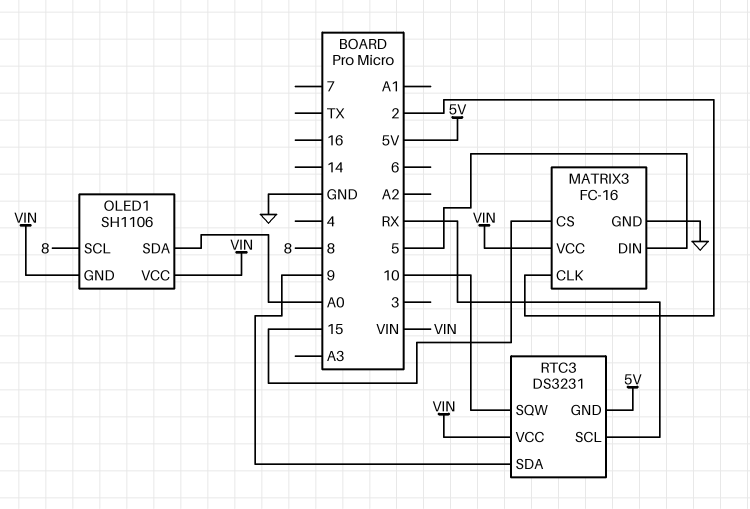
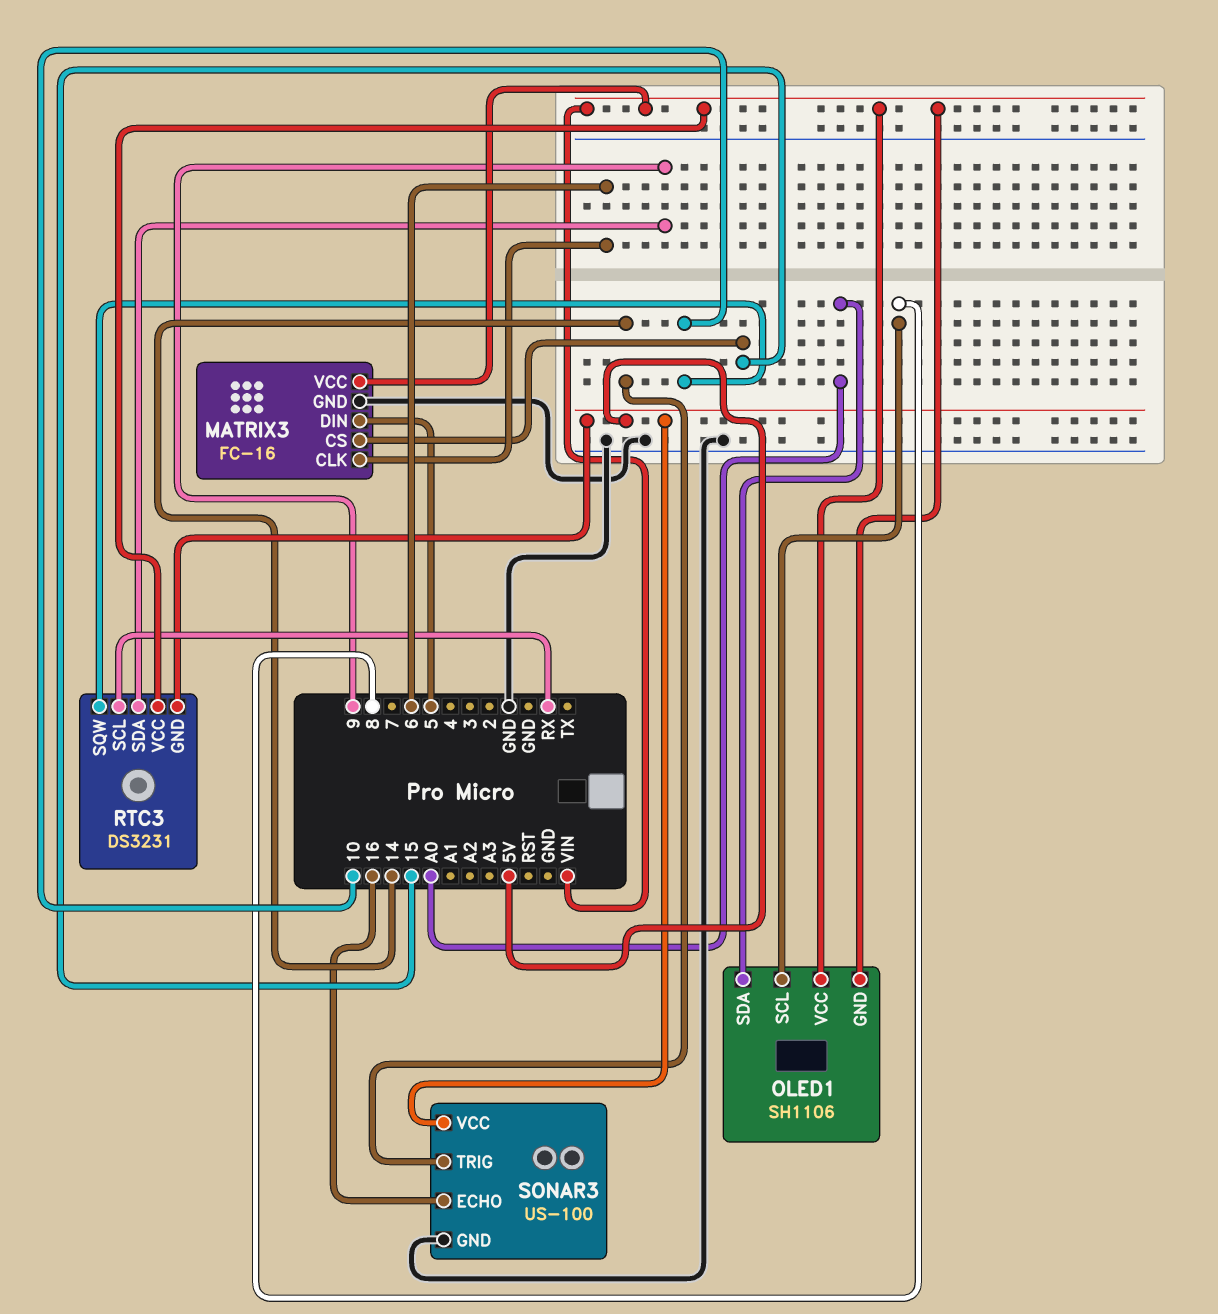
MATRIX3 pin CLK: 2 -> 6
SONAR3: none -> US-100
SONAR3 pin ECHO: none -> 16
SONAR3 pin GND: none -> GND
SONAR3 pin TRIG: none -> 14
SONAR3 pin VCC: none -> 5V

